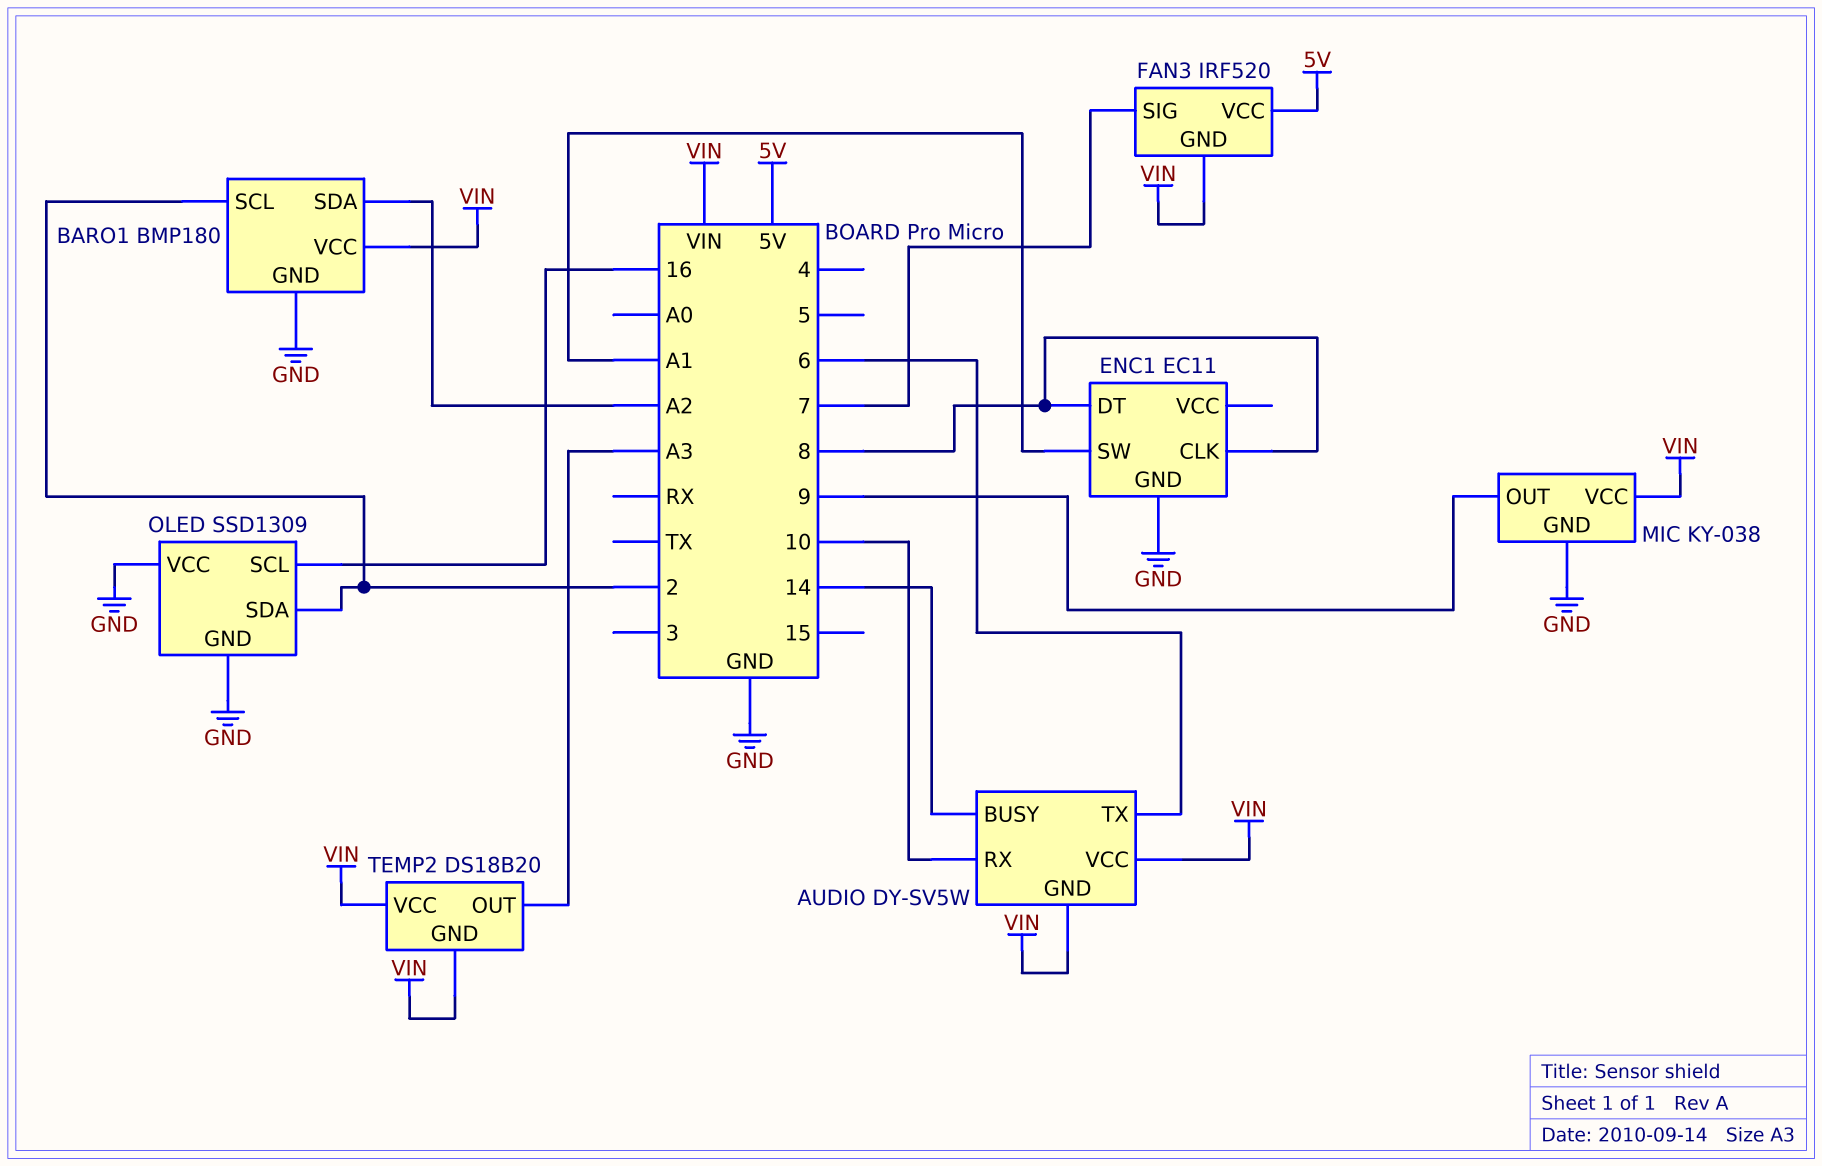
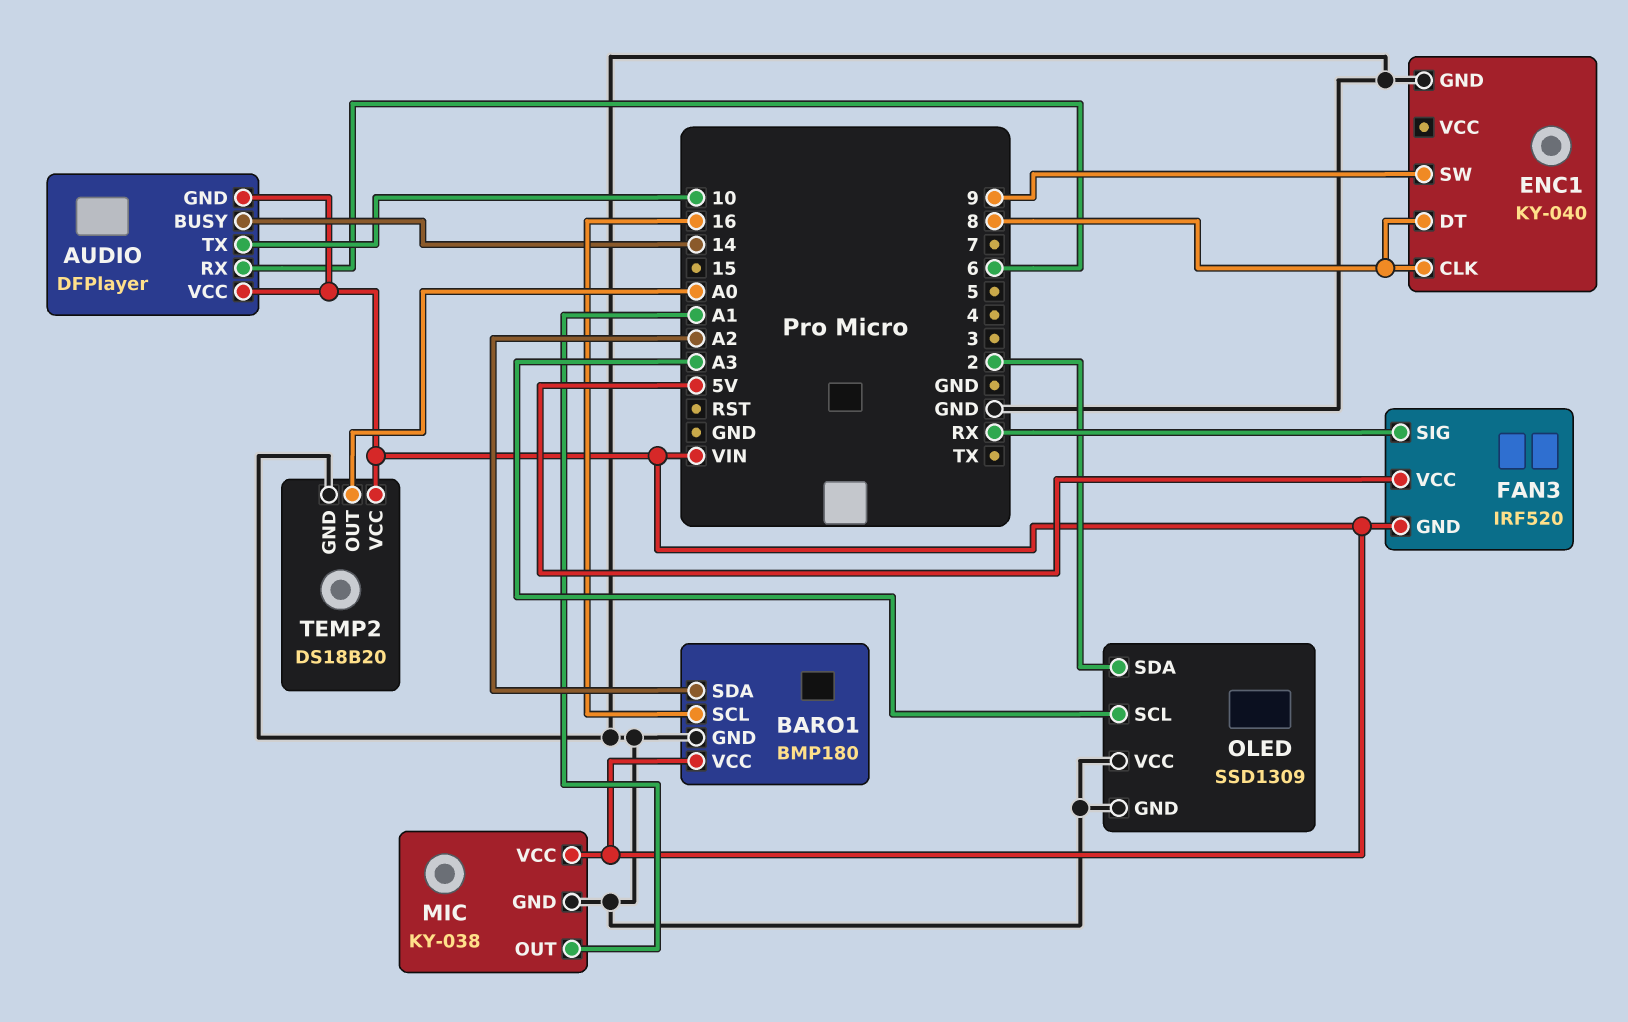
AUDIO: DY-SV5W -> DFPlayer
AUDIO pin RX: 10 -> 6
AUDIO pin TX: 6 -> 10
BARO1 pin SCL: 2 -> 16
ENC1: EC11 -> KY-040
ENC1 pin SW: A1 -> 9
FAN3 pin SIG: 7 -> RX
MIC pin OUT: 9 -> A1
OLED pin SCL: 16 -> A3
TEMP2 pin GND: VIN -> GND
TEMP2 pin OUT: A3 -> A0

